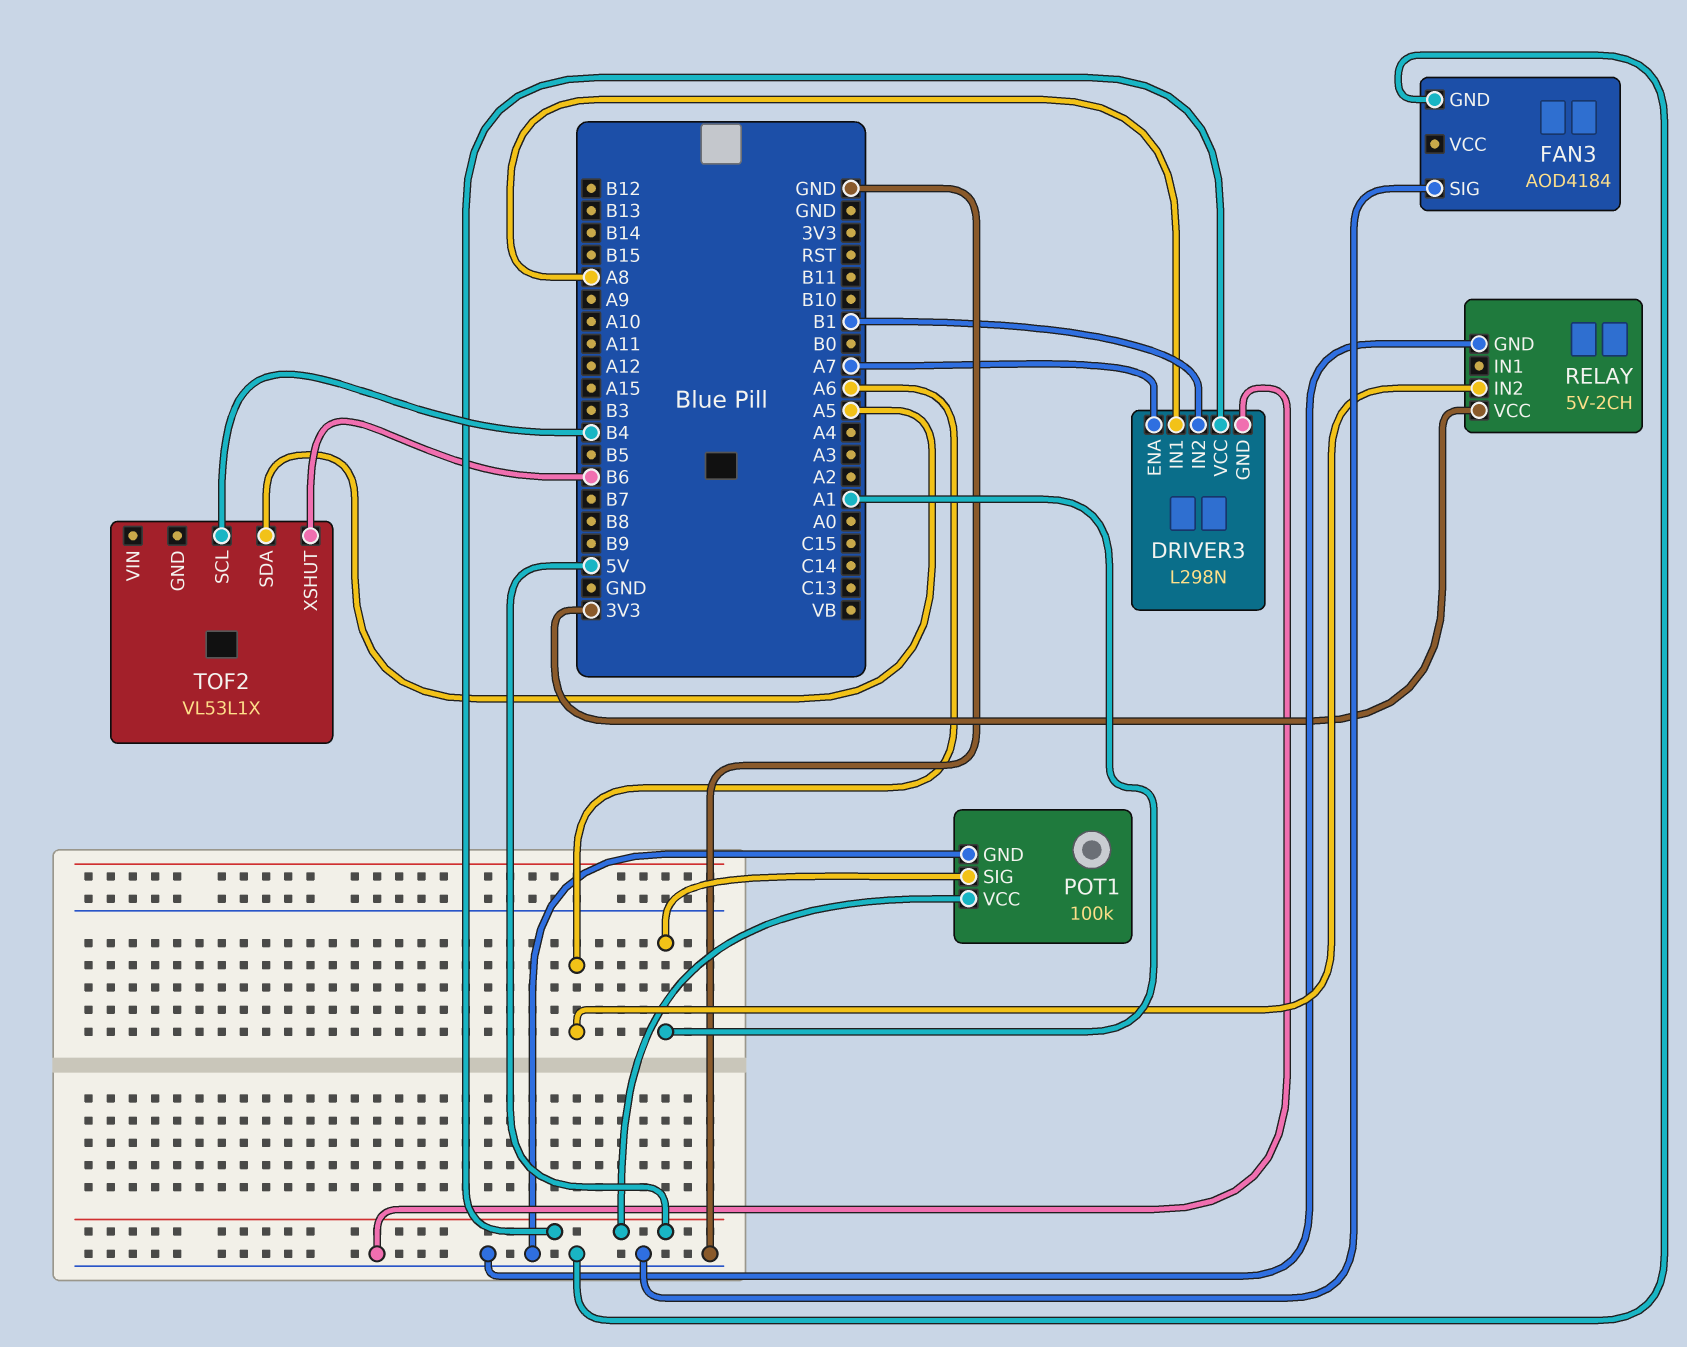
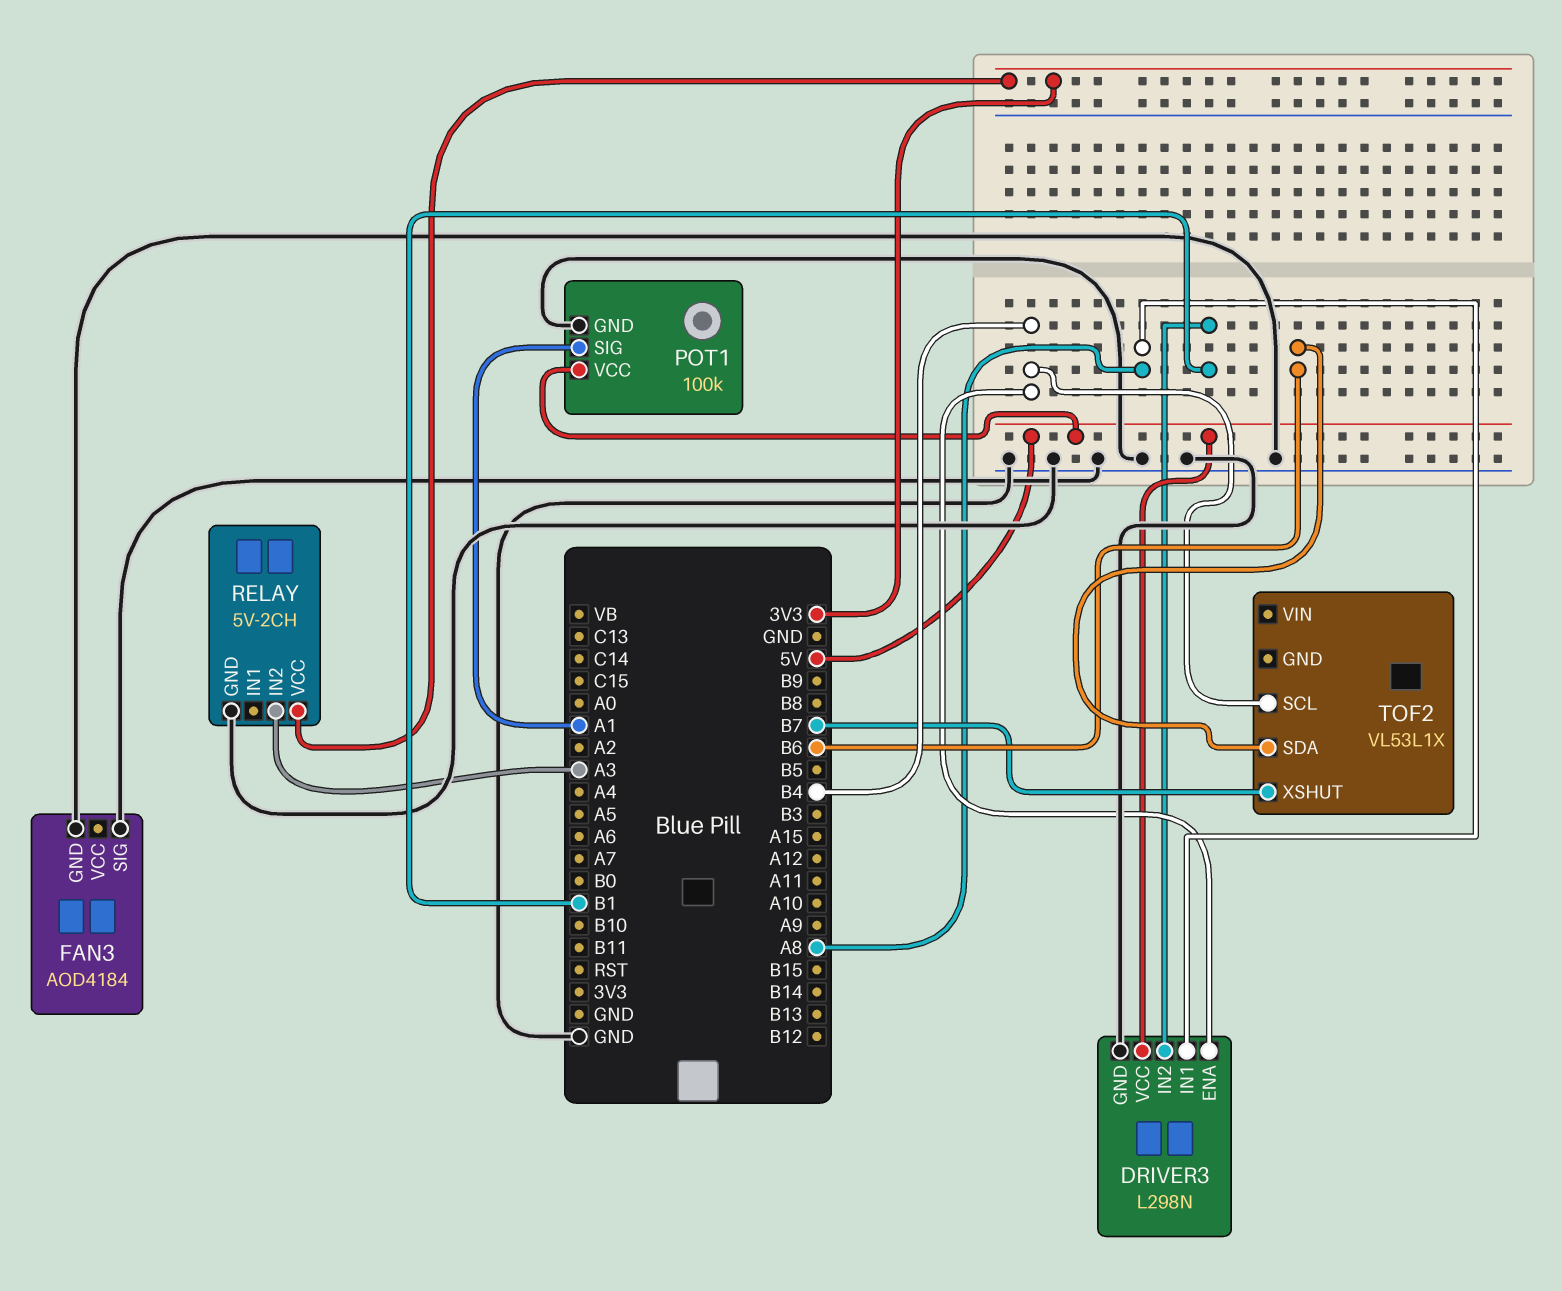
DRIVER3 pin ENA: A7 -> B4
RELAY pin IN2: A6 -> A3
TOF2 pin SDA: A5 -> B6
TOF2 pin XSHUT: B6 -> B7

